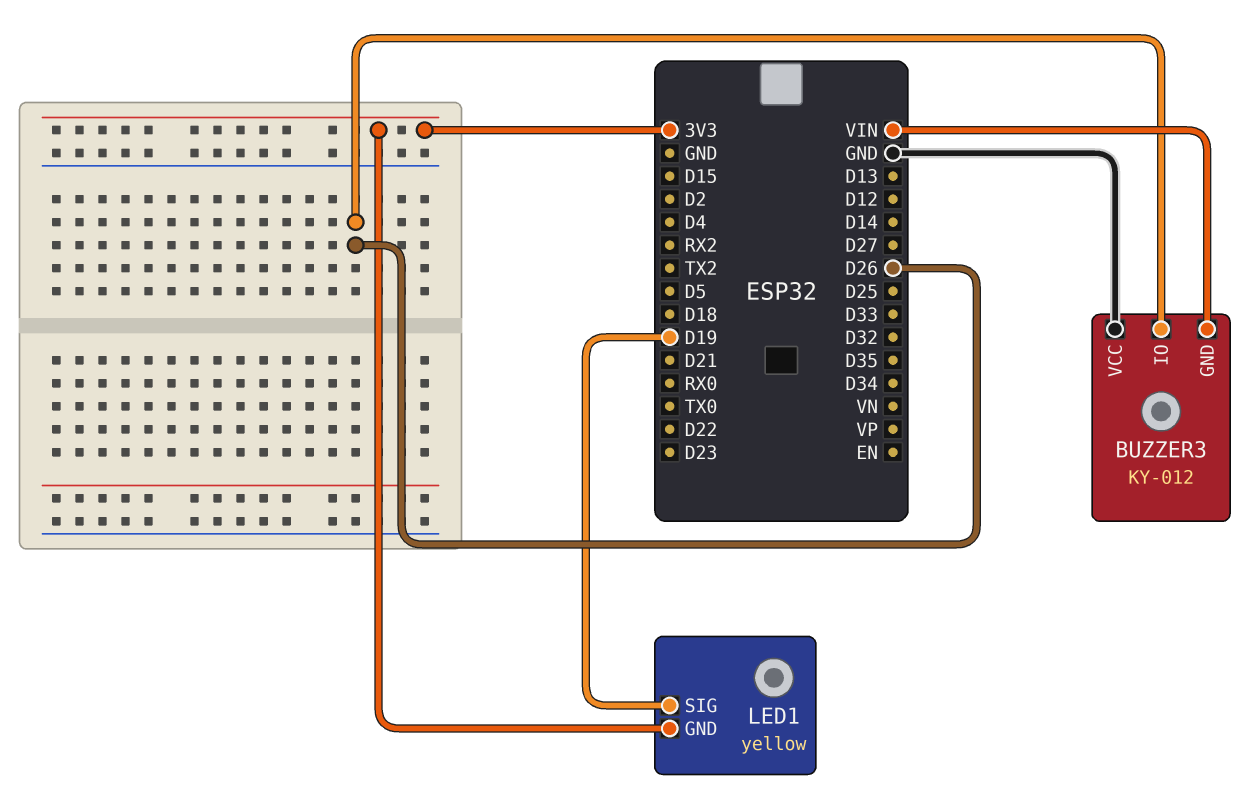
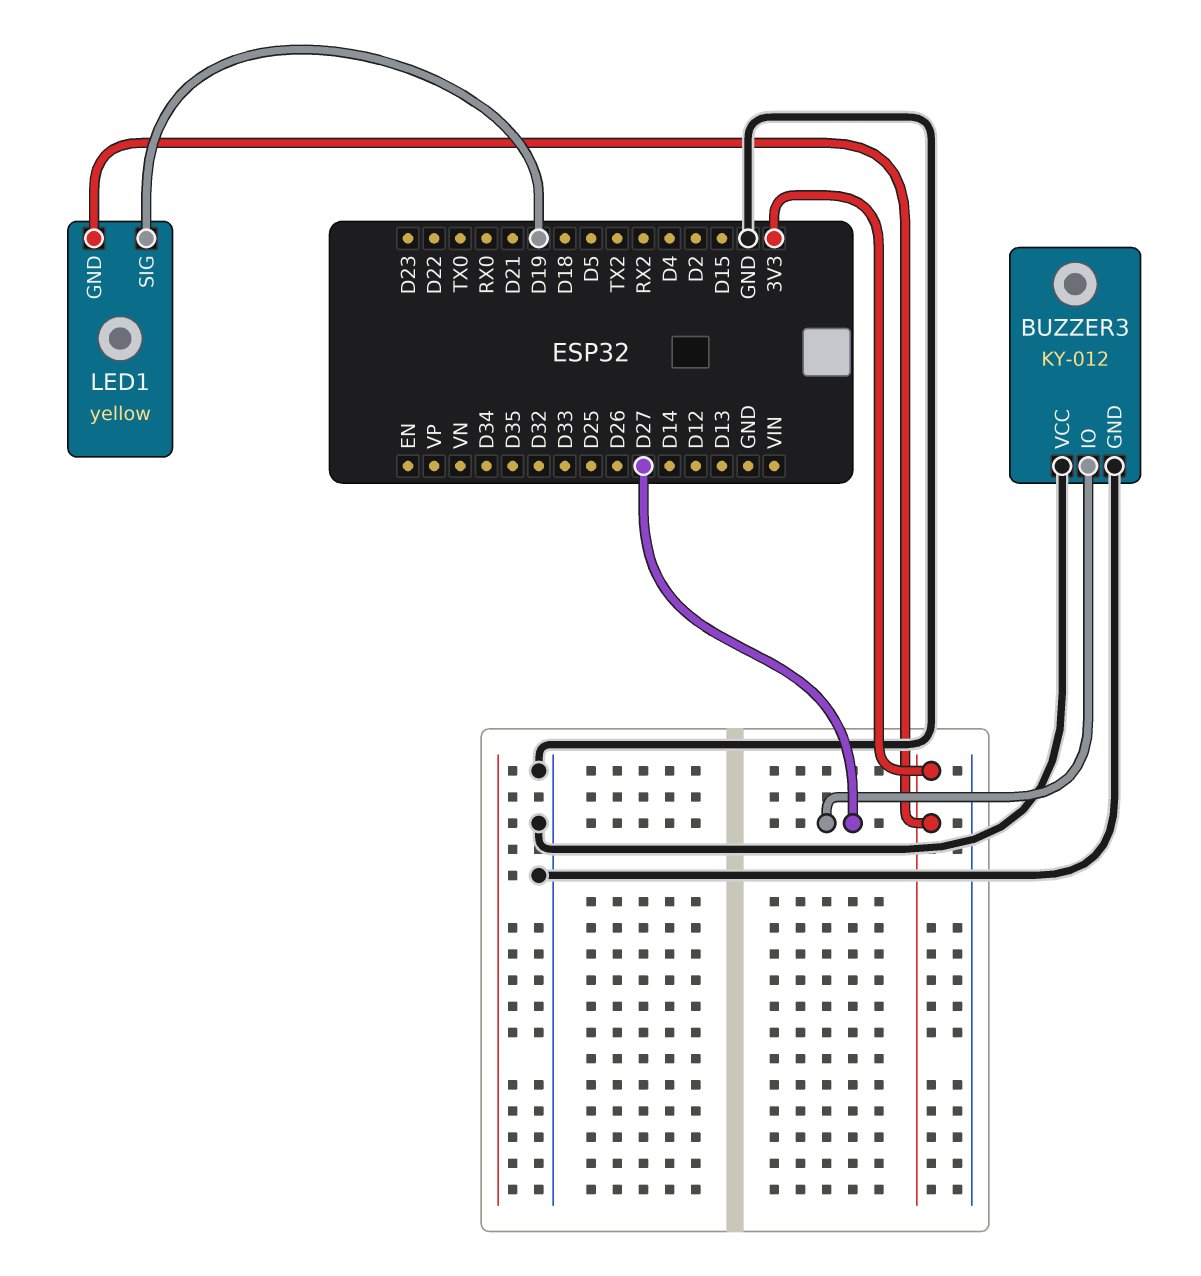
BUZZER3 pin GND: VIN -> GND
BUZZER3 pin IO: D26 -> D27

